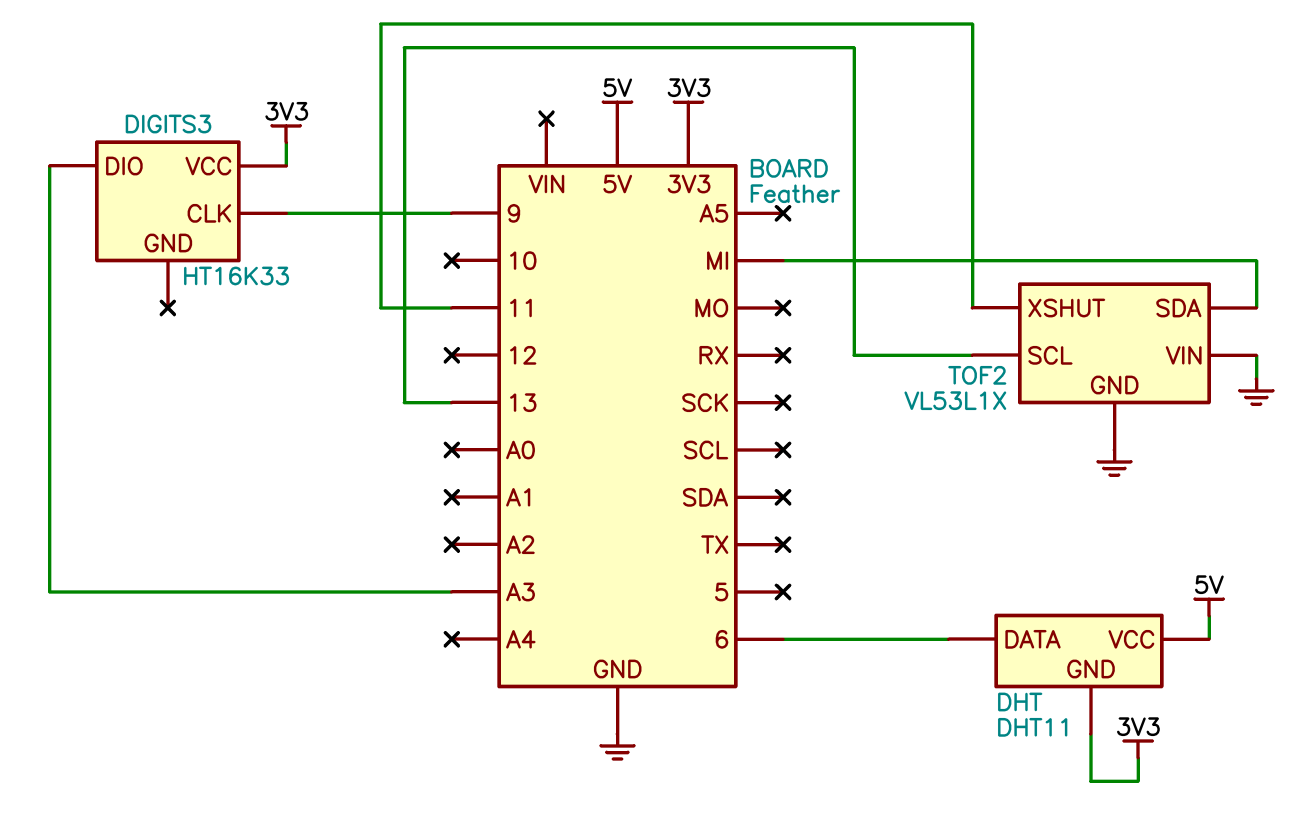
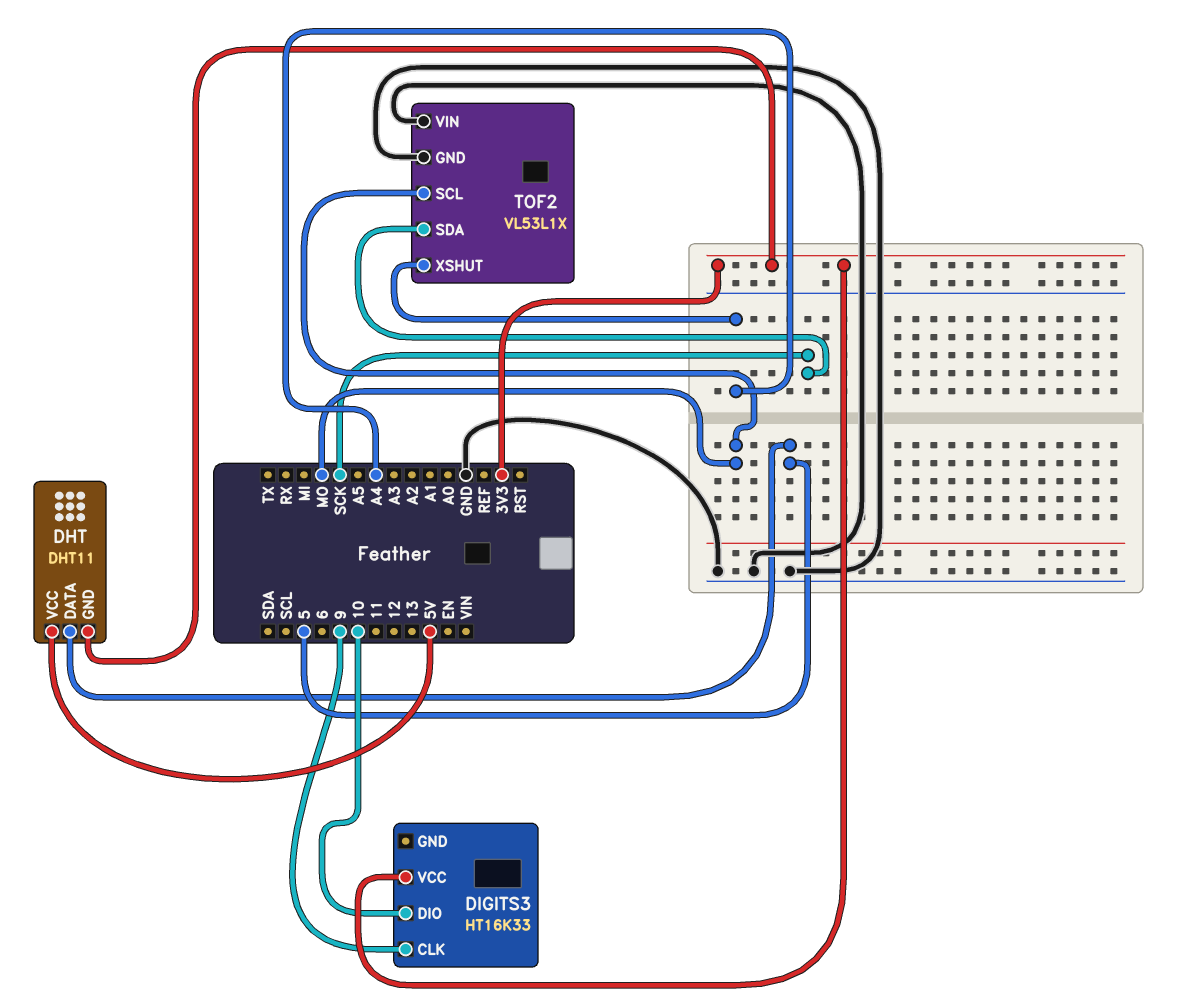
DHT pin DATA: 6 -> 5
DIGITS3 pin DIO: A3 -> 10
TOF2 pin SCL: 13 -> MO
TOF2 pin SDA: MI -> SCK
TOF2 pin XSHUT: 11 -> A4

